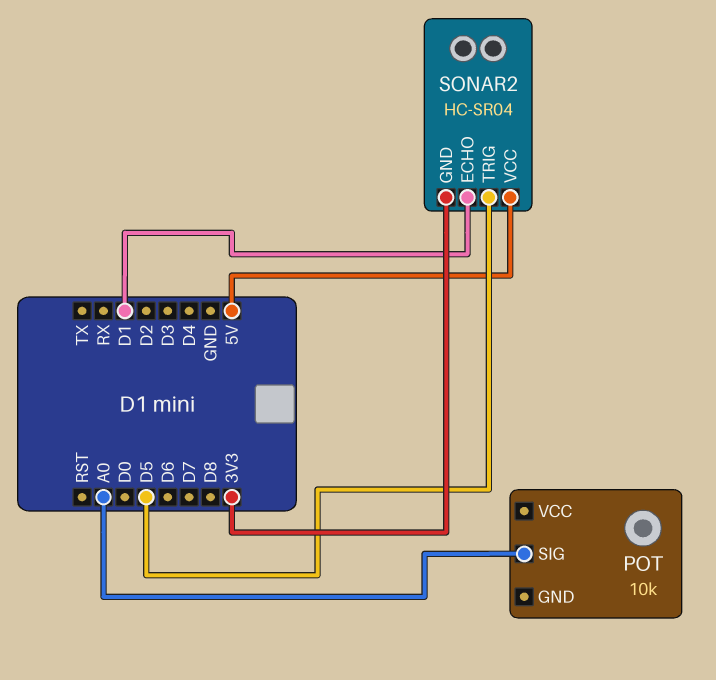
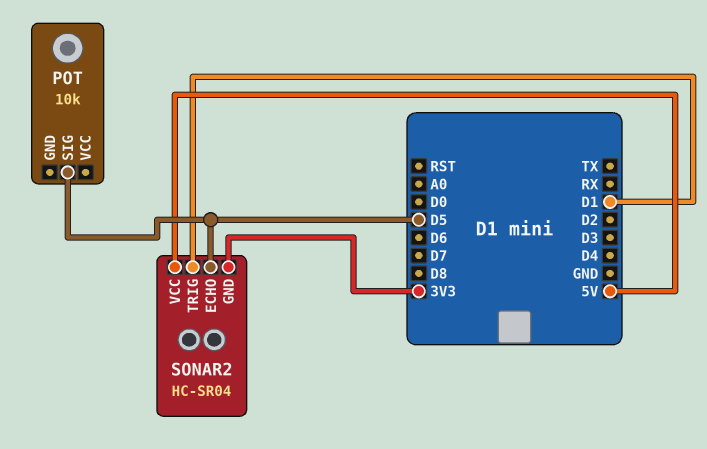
POT pin SIG: A0 -> D5
SONAR2 pin ECHO: D1 -> D5
SONAR2 pin TRIG: D5 -> D1

